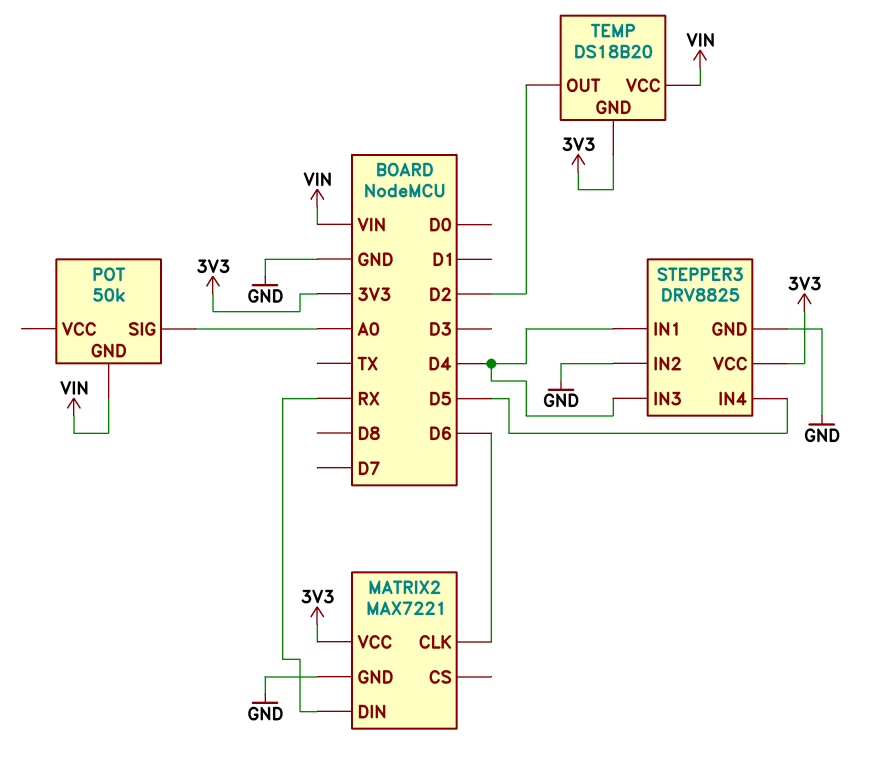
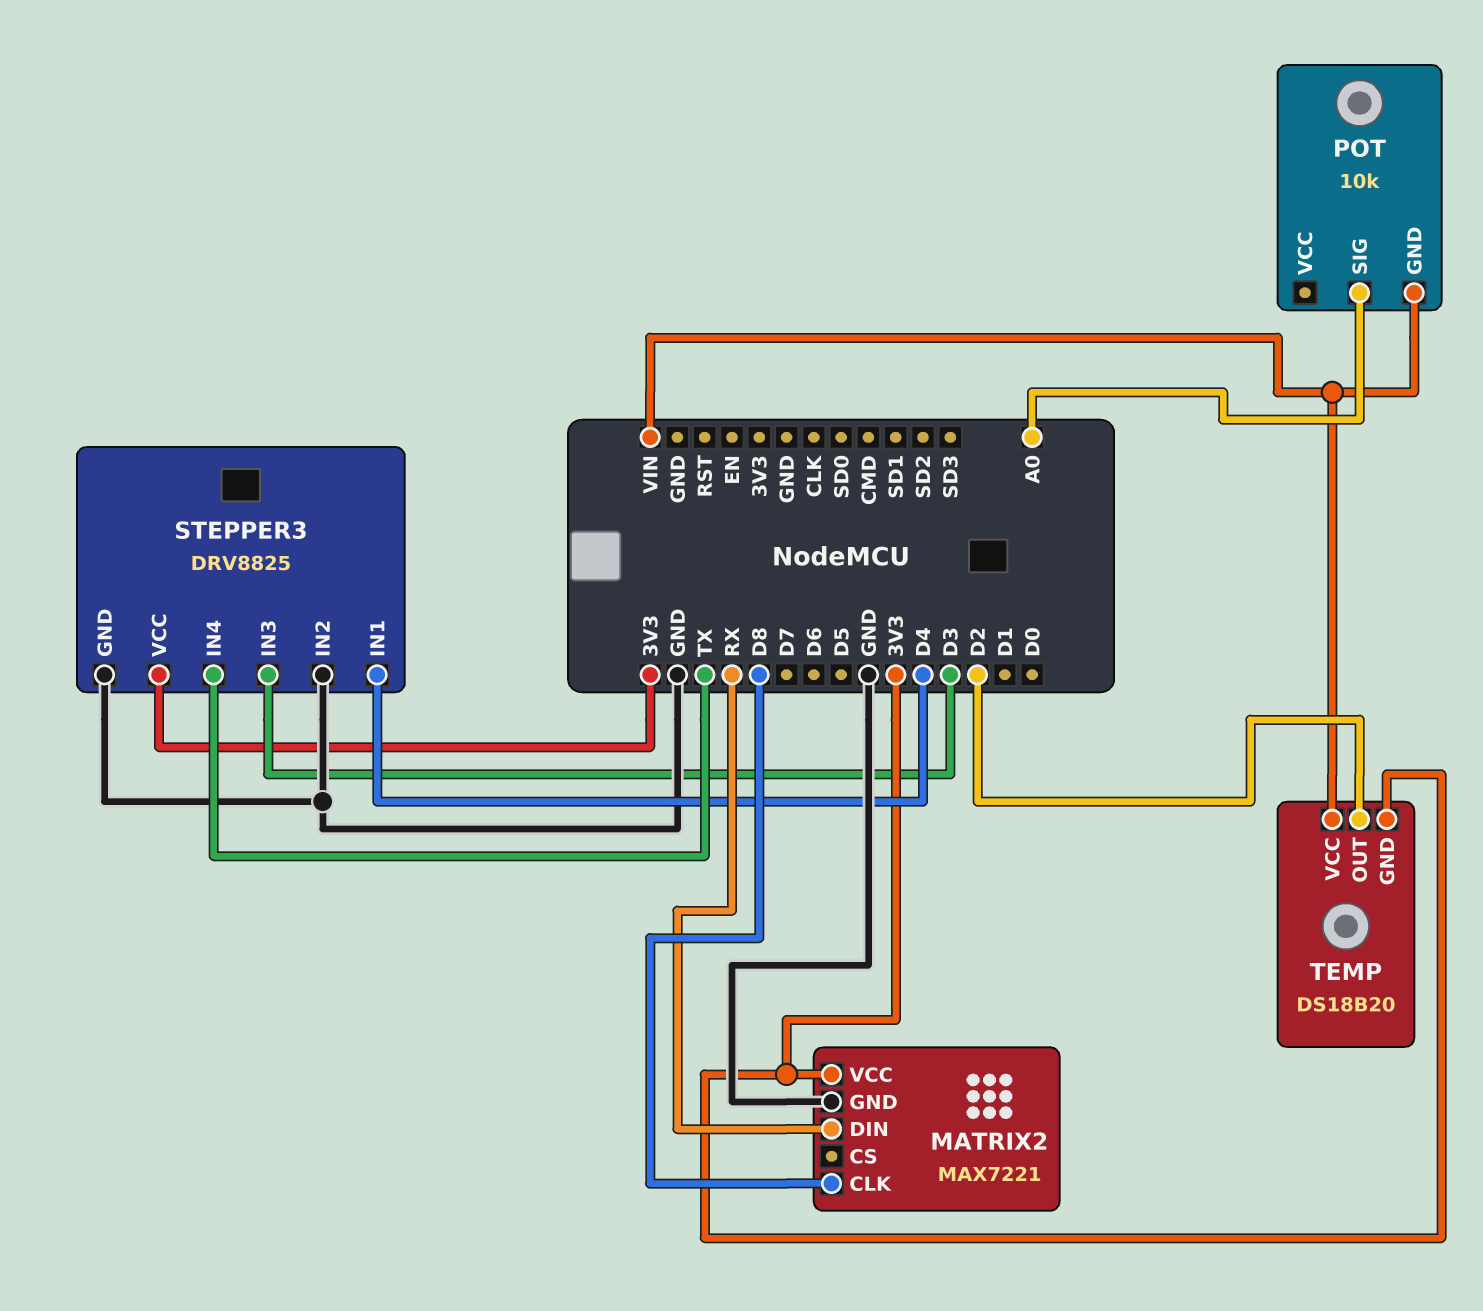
MATRIX2 pin CLK: D6 -> D8
POT: 50k -> 10k
STEPPER3 pin IN3: D4 -> D3
STEPPER3 pin IN4: D5 -> TX

